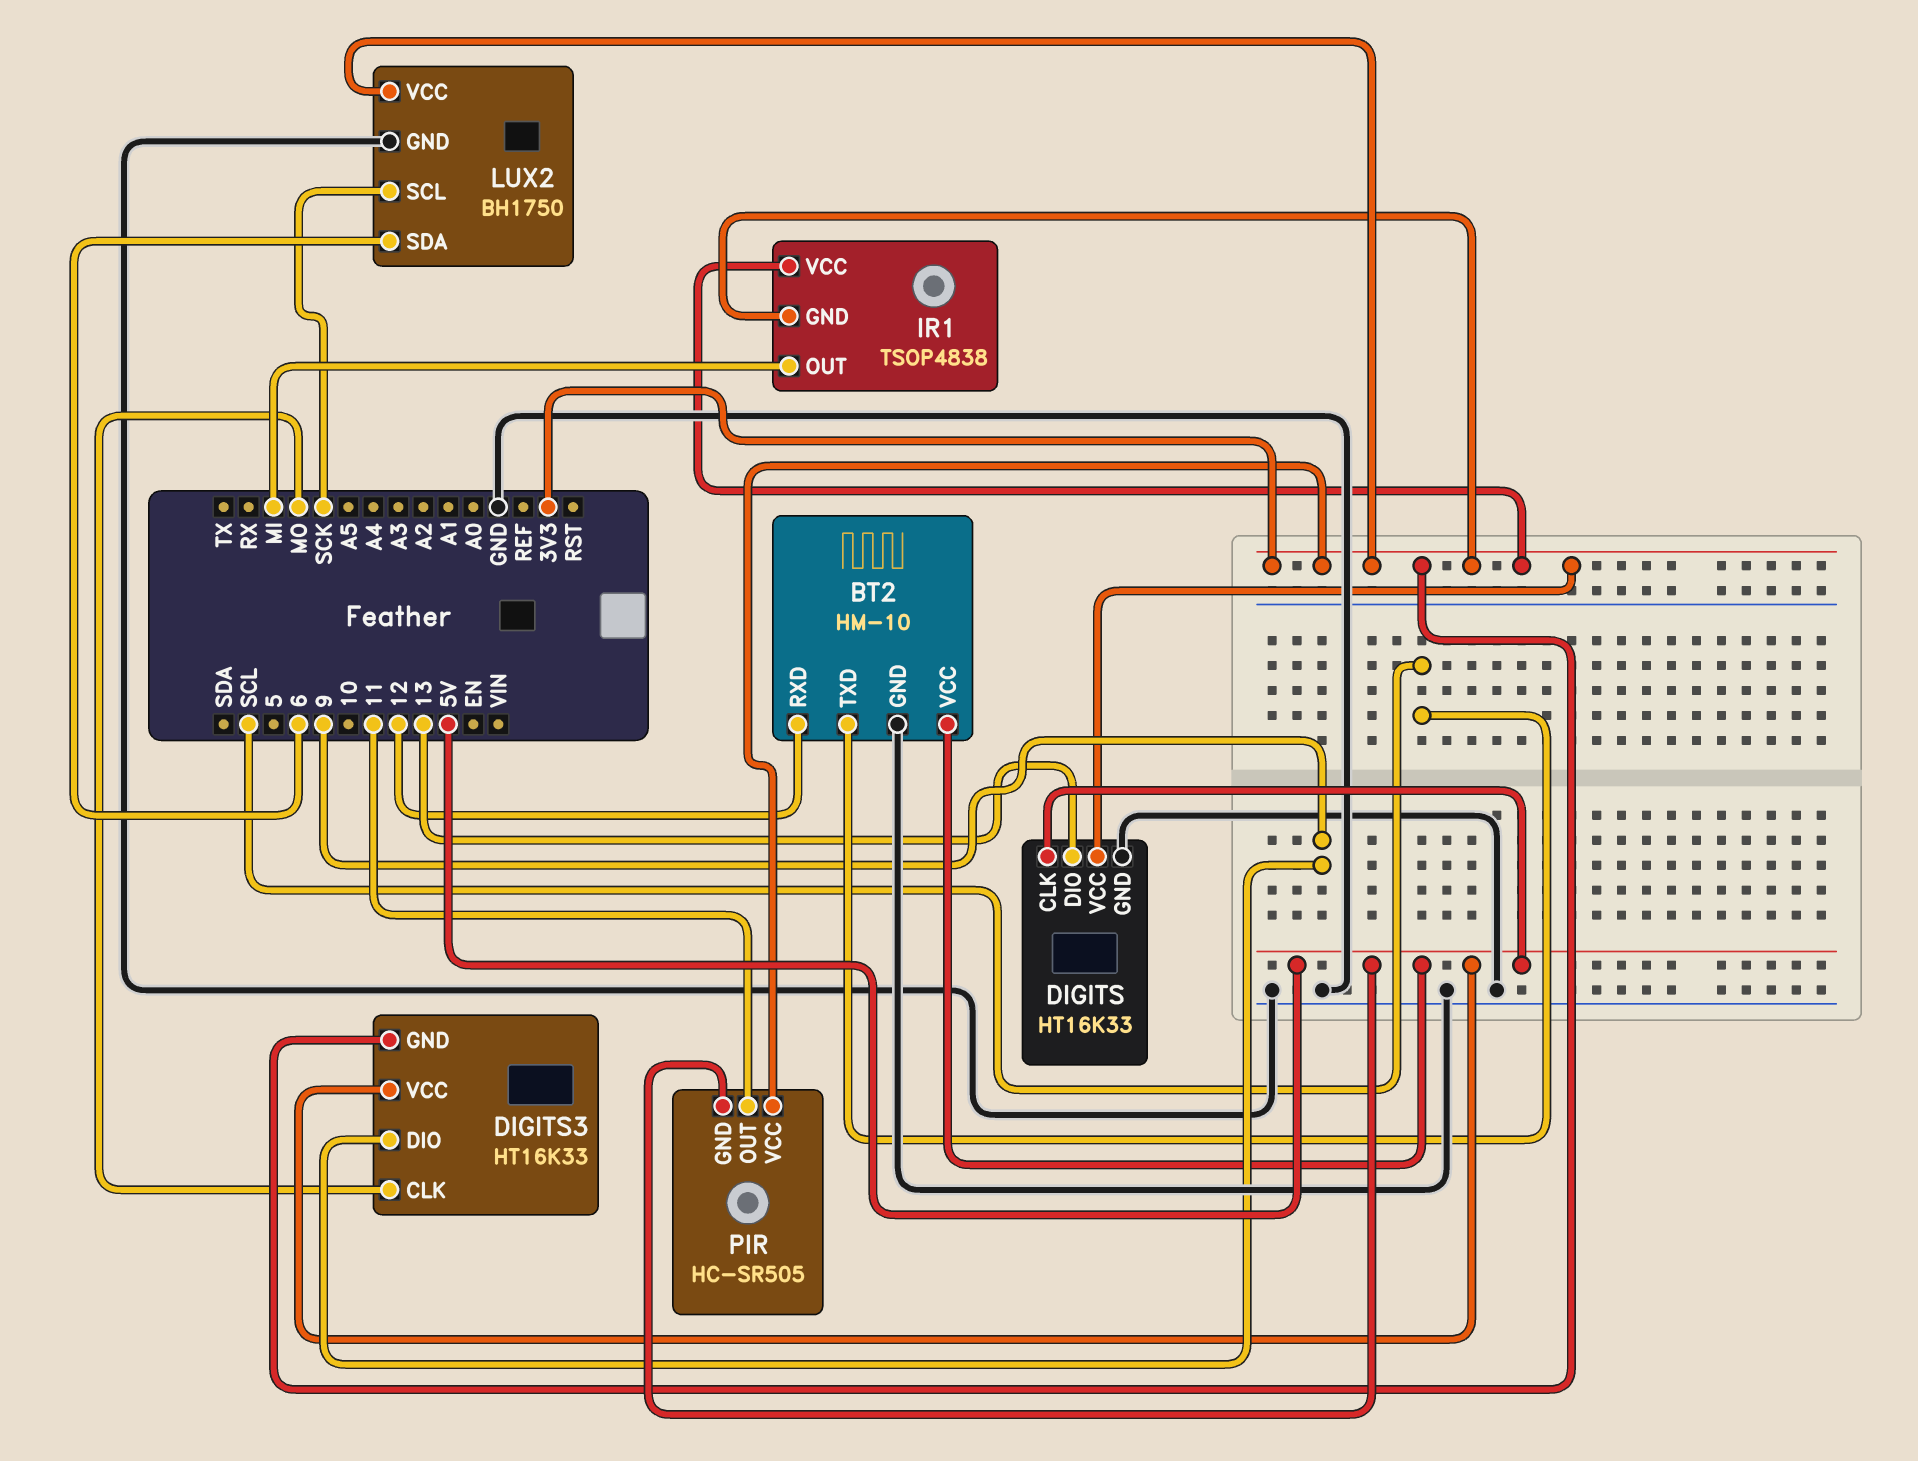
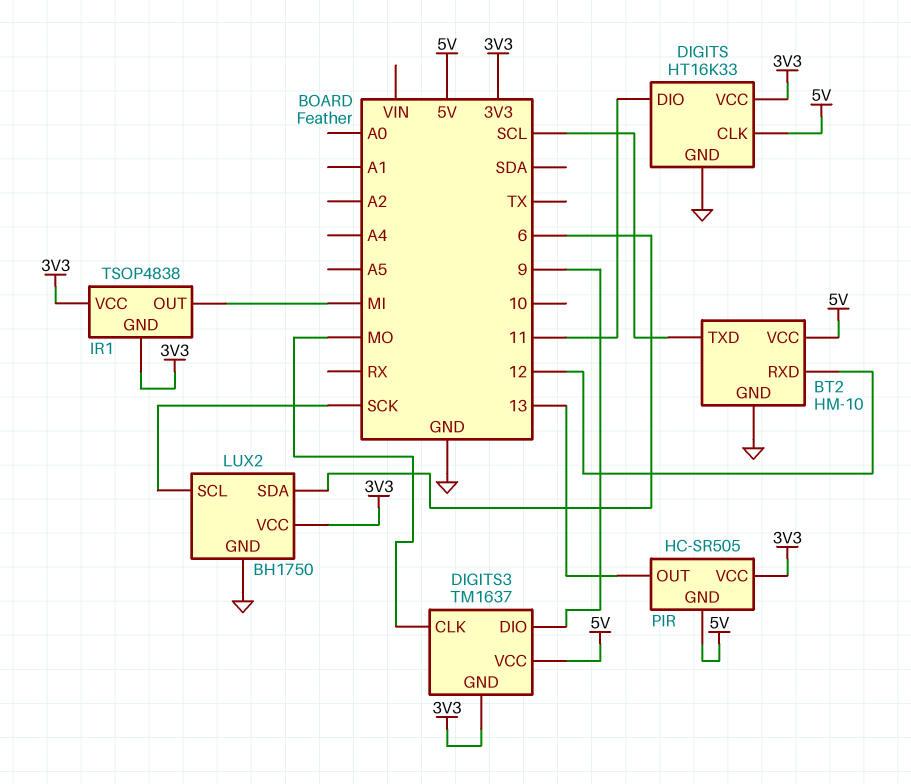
DIGITS pin DIO: 13 -> 11
DIGITS3: HT16K33 -> TM1637
PIR pin OUT: 11 -> 13

